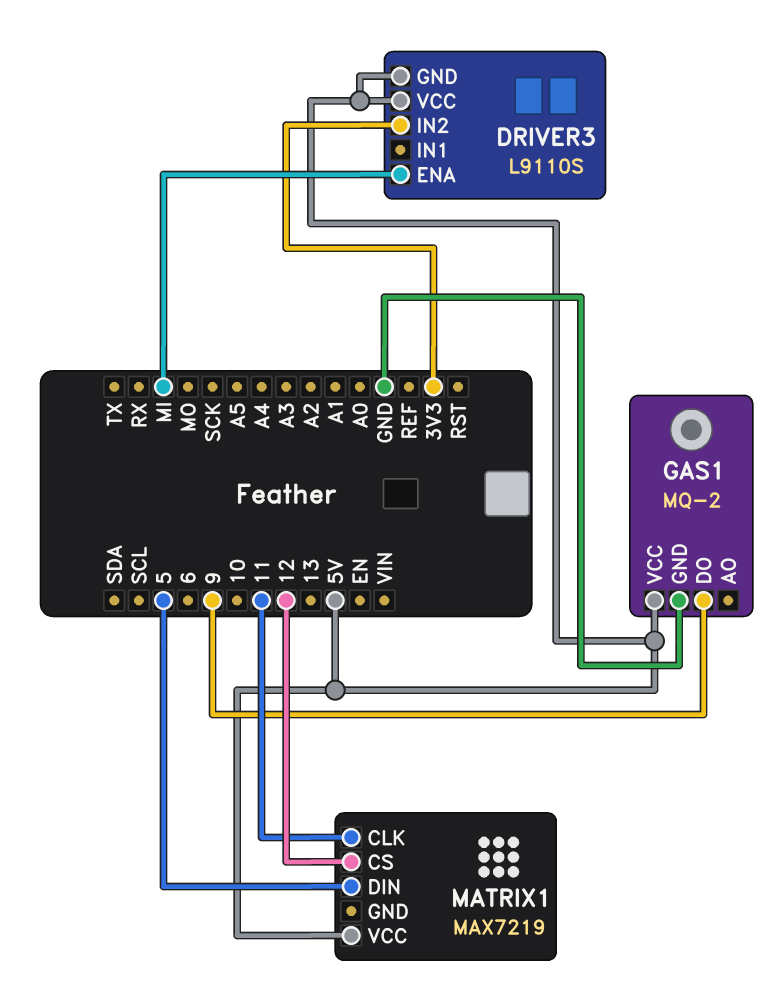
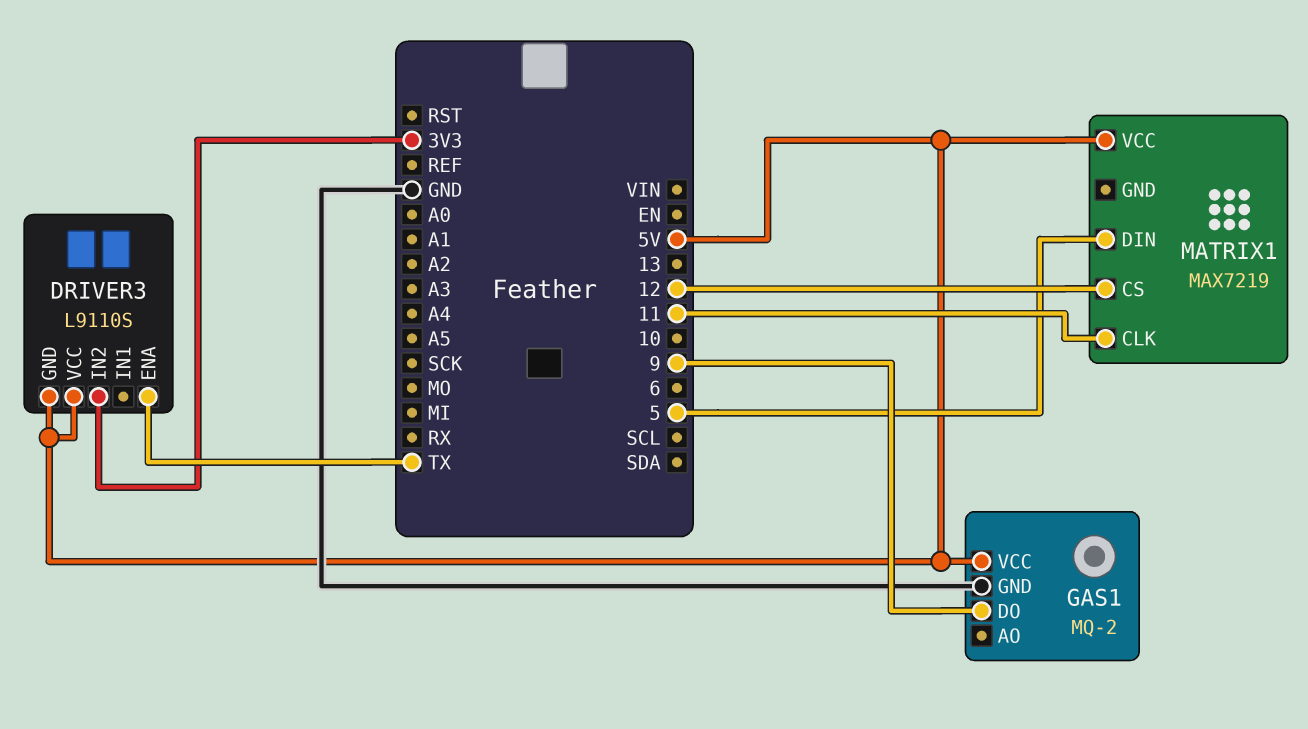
DRIVER3 pin ENA: MI -> TX

